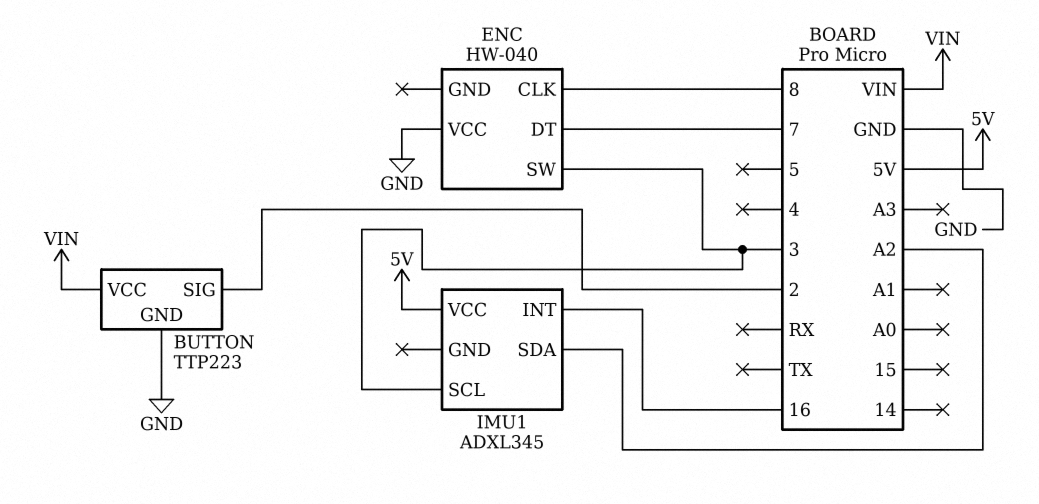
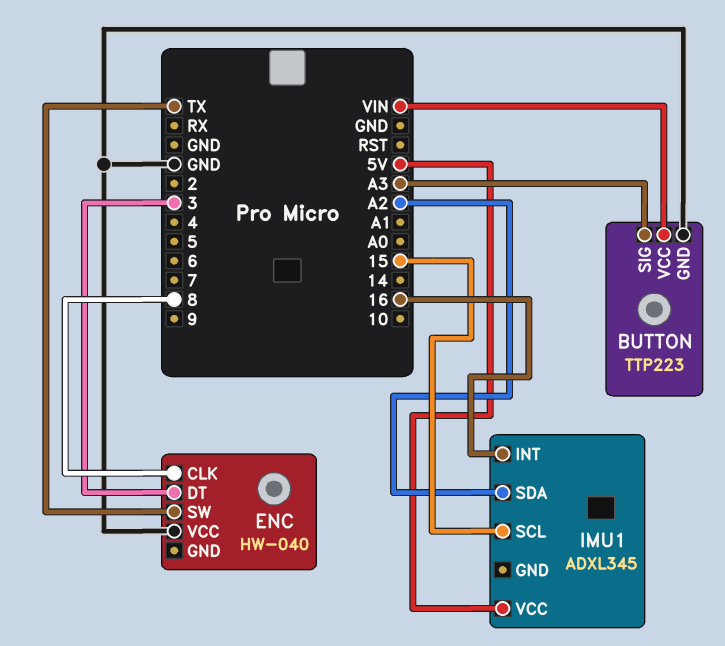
BUTTON pin SIG: 2 -> A3
ENC pin DT: 7 -> 3
ENC pin SW: 3 -> TX
IMU1 pin SCL: 3 -> 15

